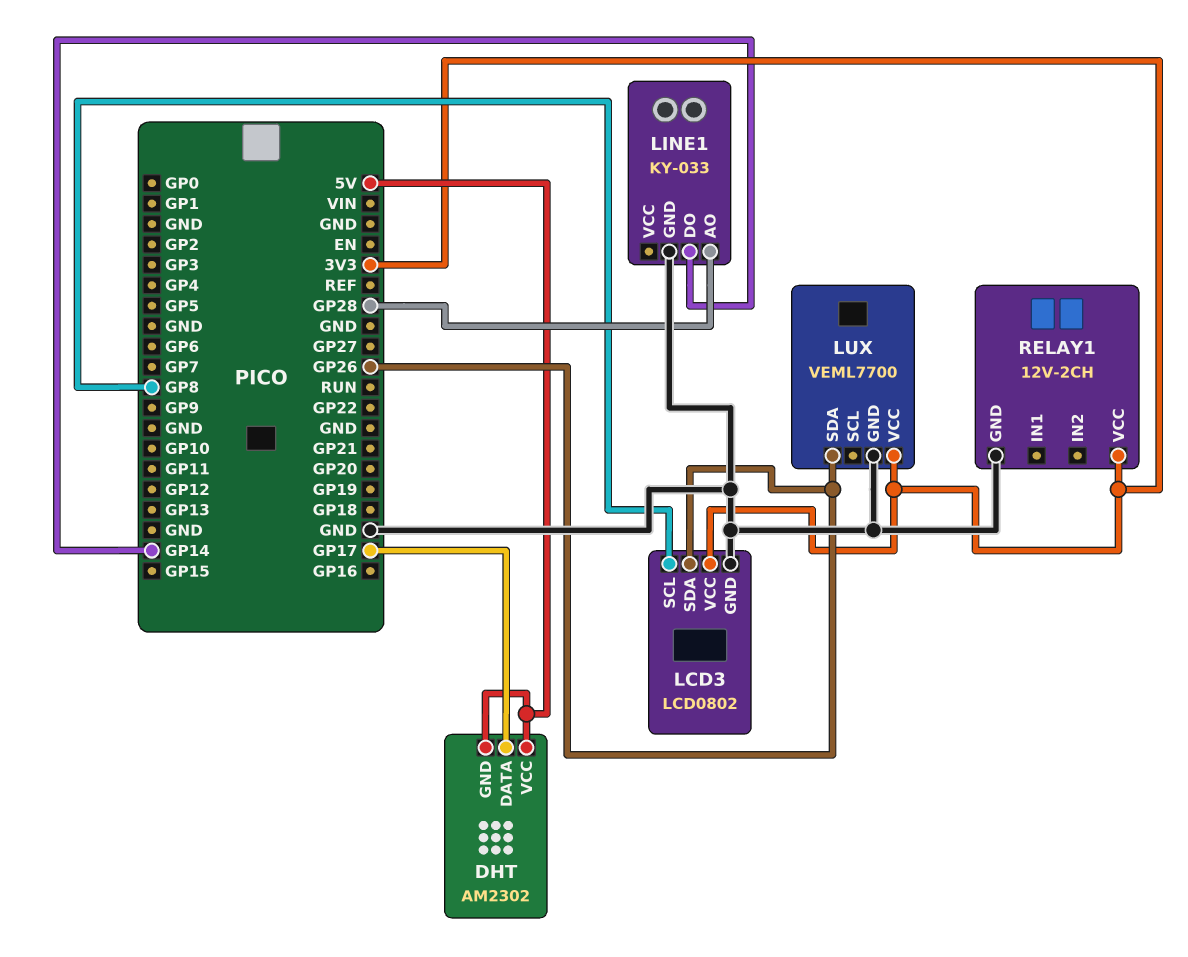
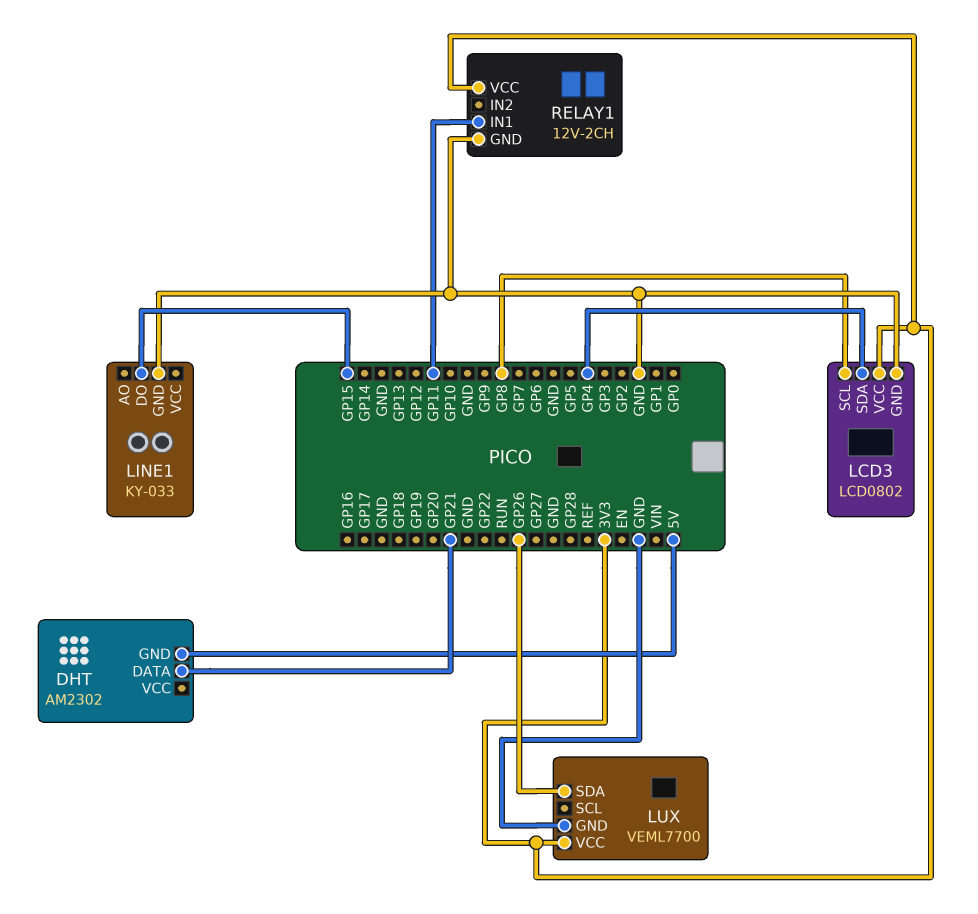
DHT pin DATA: GP17 -> GP21
DHT pin VCC: 5V -> none
LCD3 pin SDA: GP26 -> GP4
LINE1 pin AO: GP28 -> none
LINE1 pin DO: GP14 -> GP15
RELAY1 pin IN1: none -> GP11

